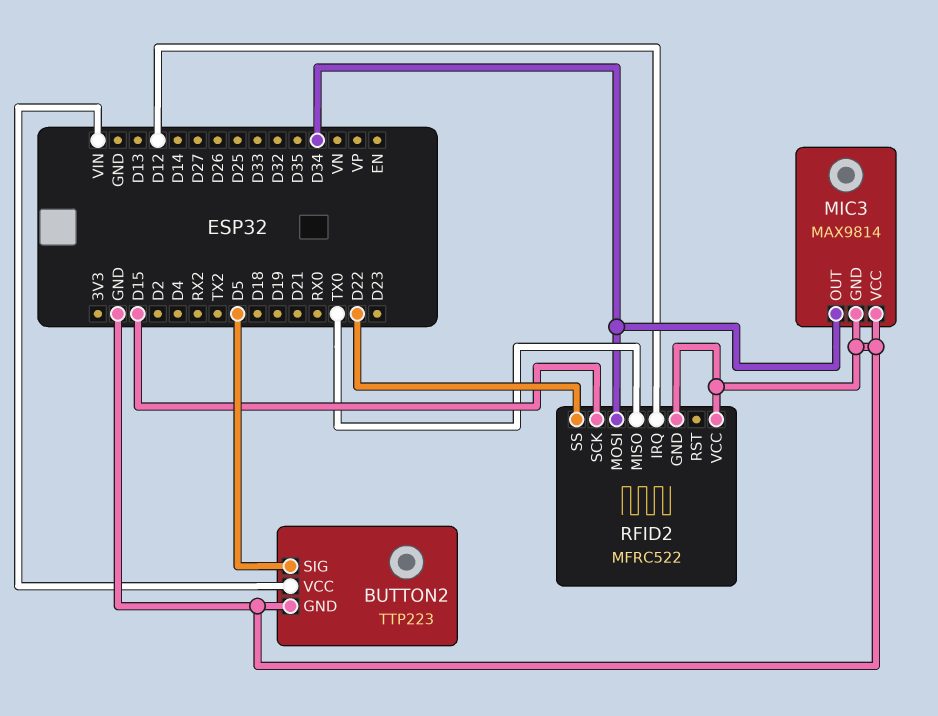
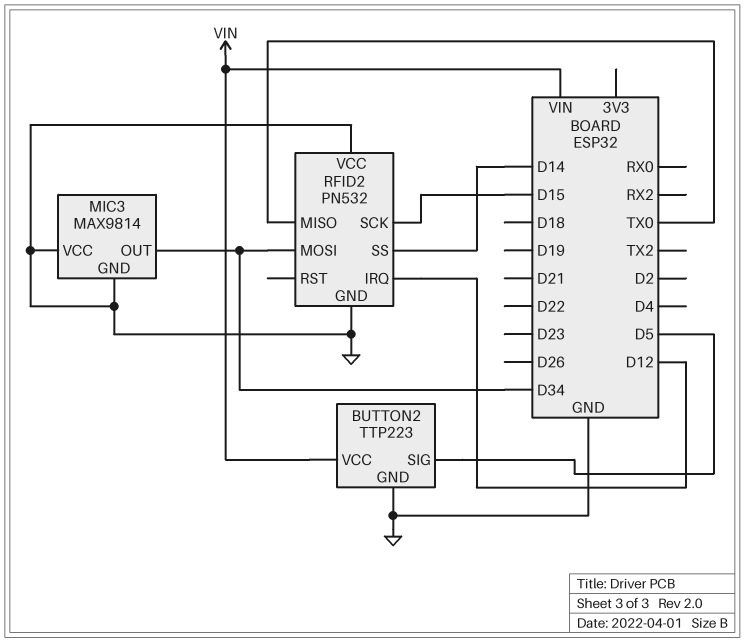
RFID2: MFRC522 -> PN532
RFID2 pin SS: D22 -> D14

